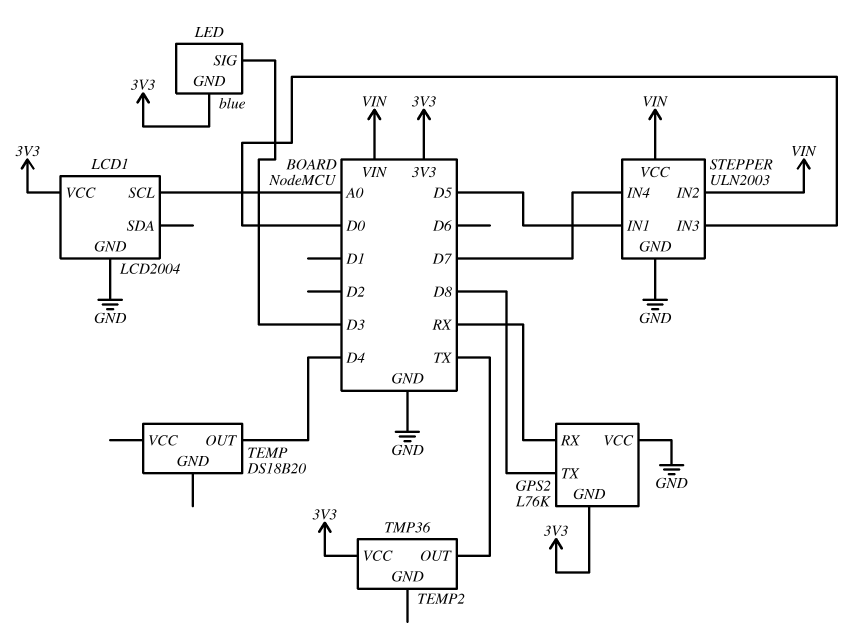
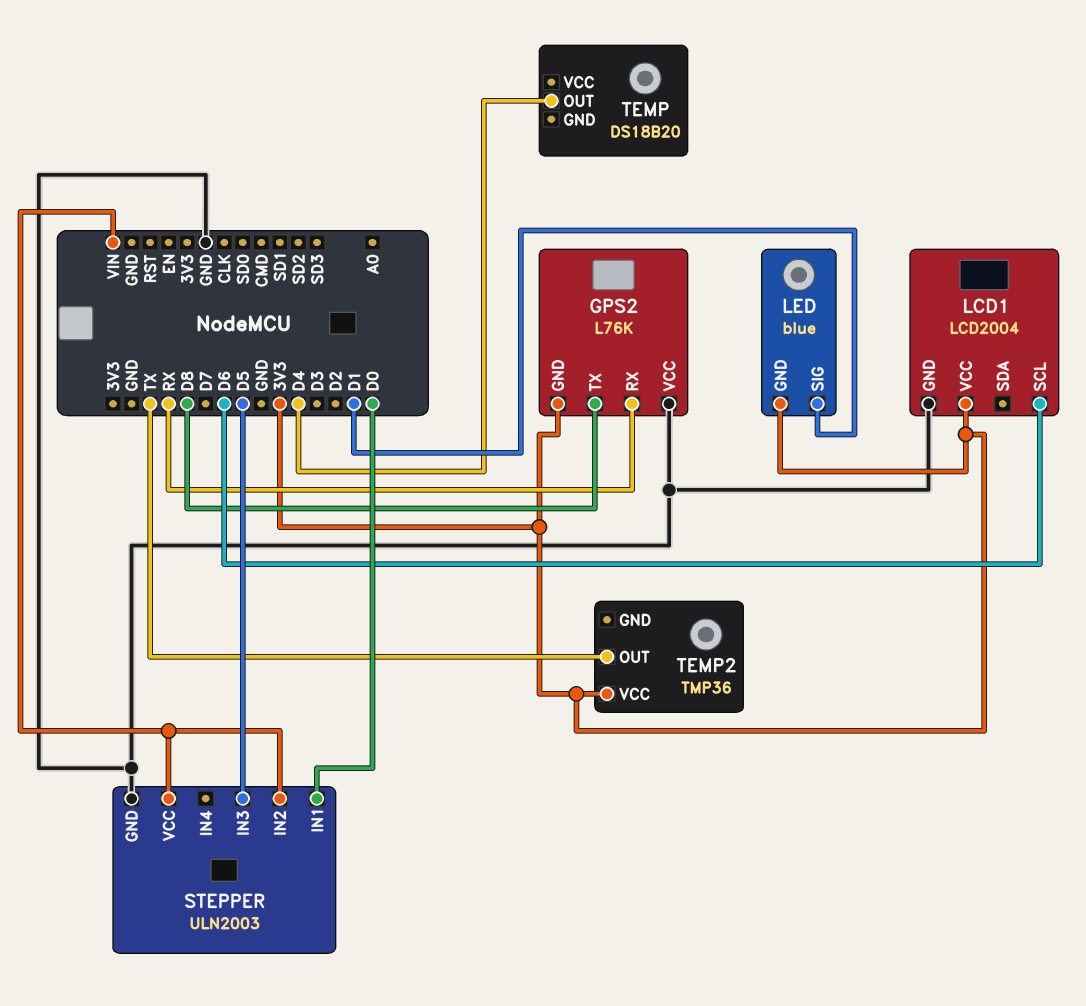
LCD1 pin SCL: A0 -> D6
LED pin SIG: D3 -> D1
STEPPER pin IN1: D5 -> D0
STEPPER pin IN3: D0 -> D5
STEPPER pin IN4: D7 -> none

